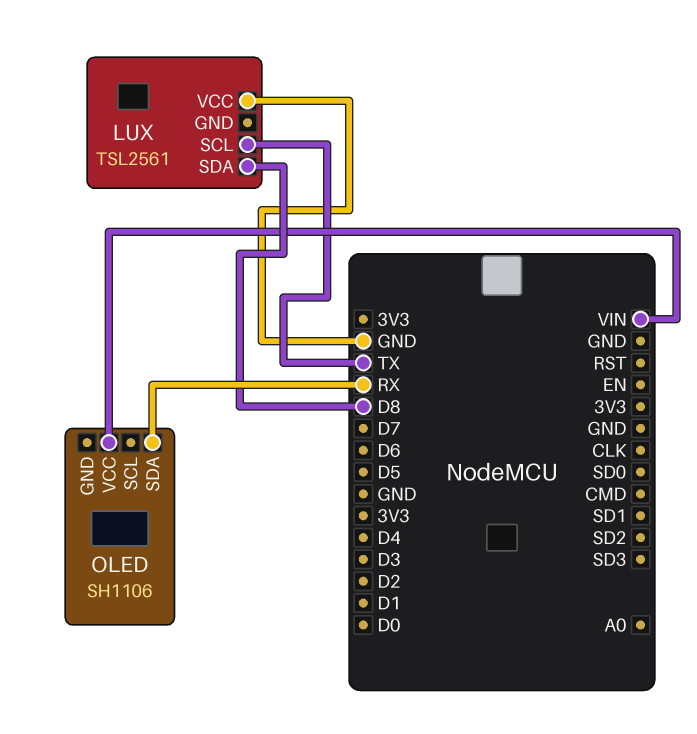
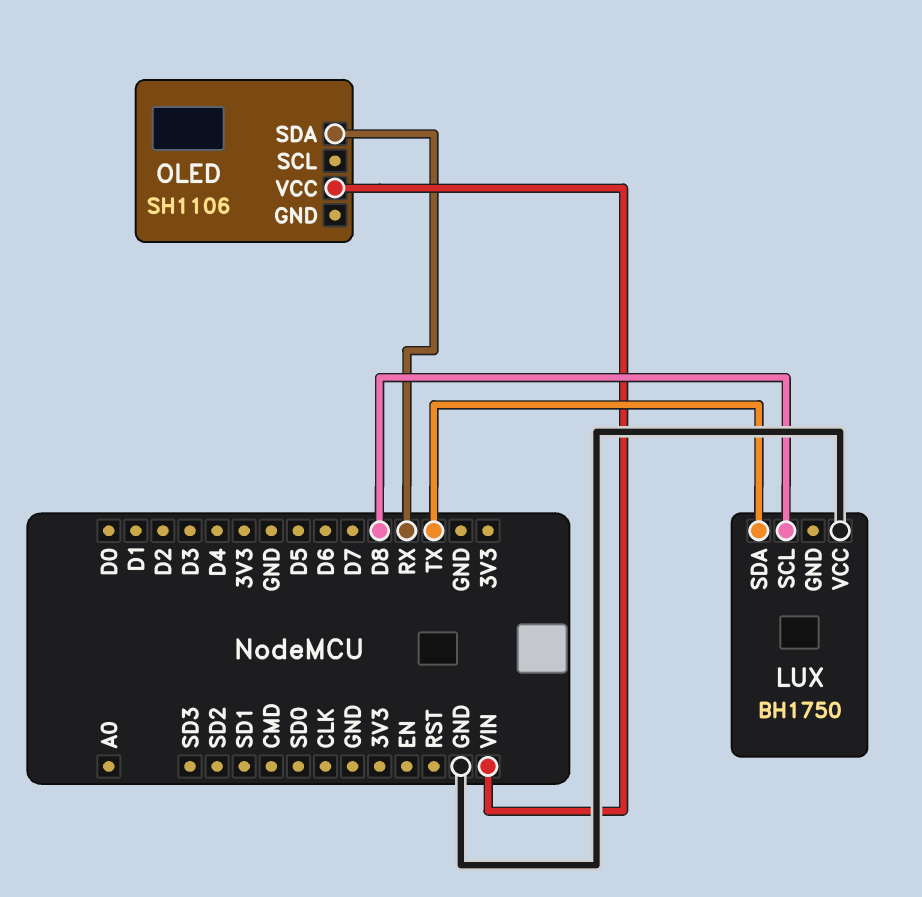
LUX: TSL2561 -> BH1750
LUX pin SCL: TX -> D8
LUX pin SDA: D8 -> TX

